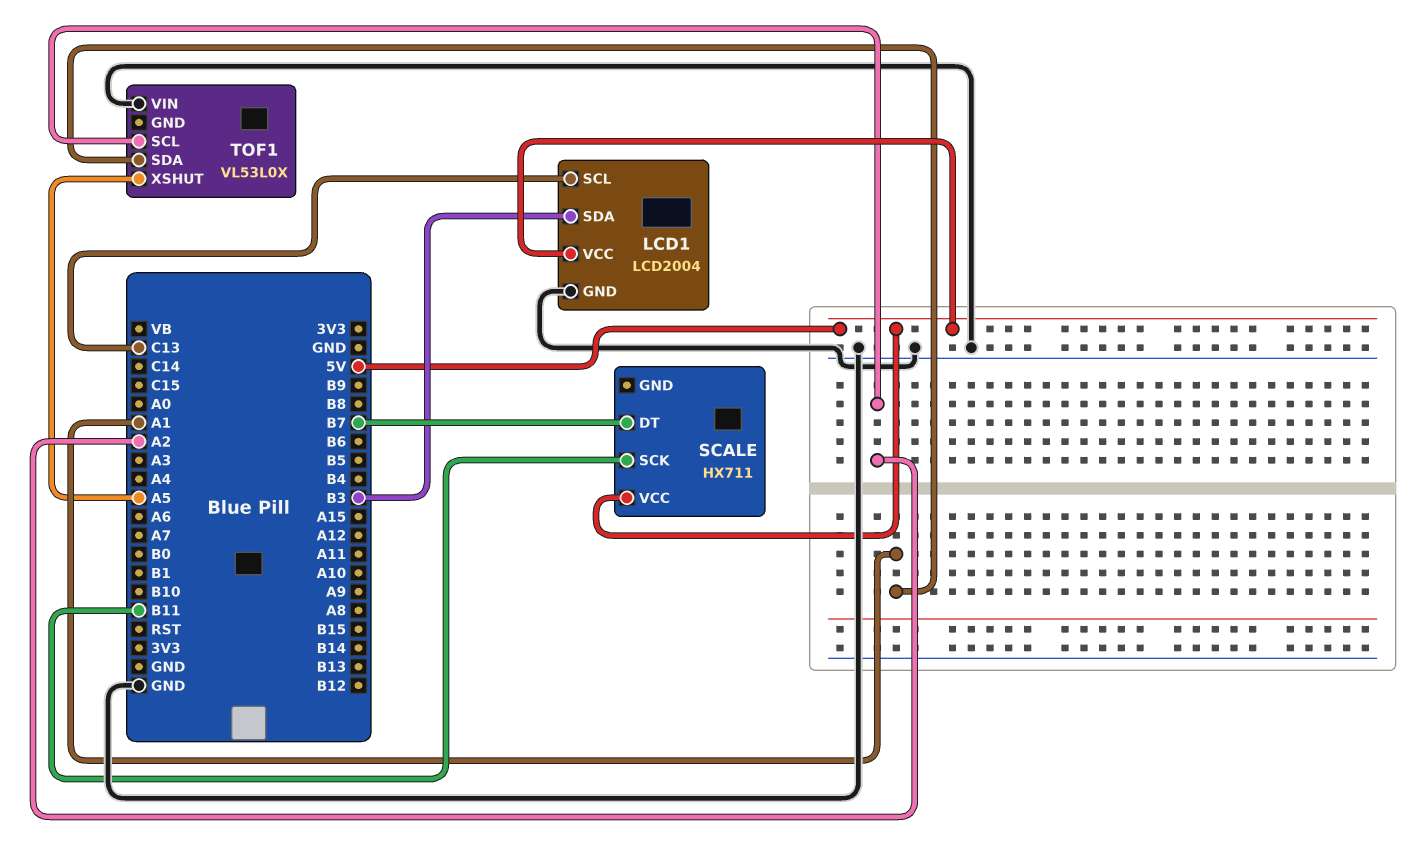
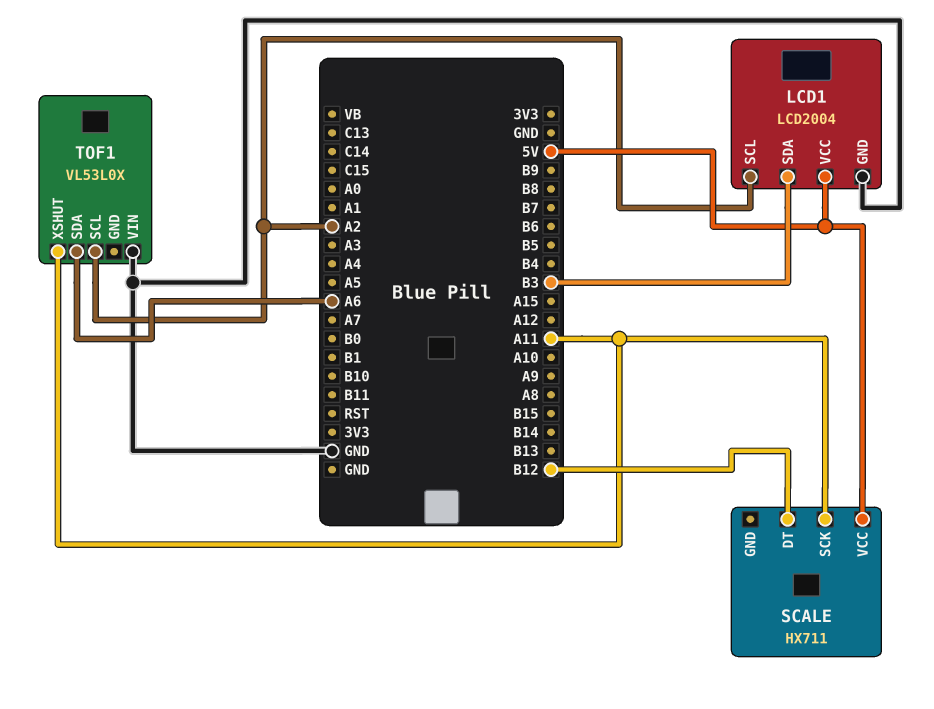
LCD1 pin SCL: C13 -> A2
SCALE pin DT: B7 -> B12
SCALE pin SCK: B11 -> A11
TOF1 pin SDA: A1 -> A6
TOF1 pin XSHUT: A5 -> A11

